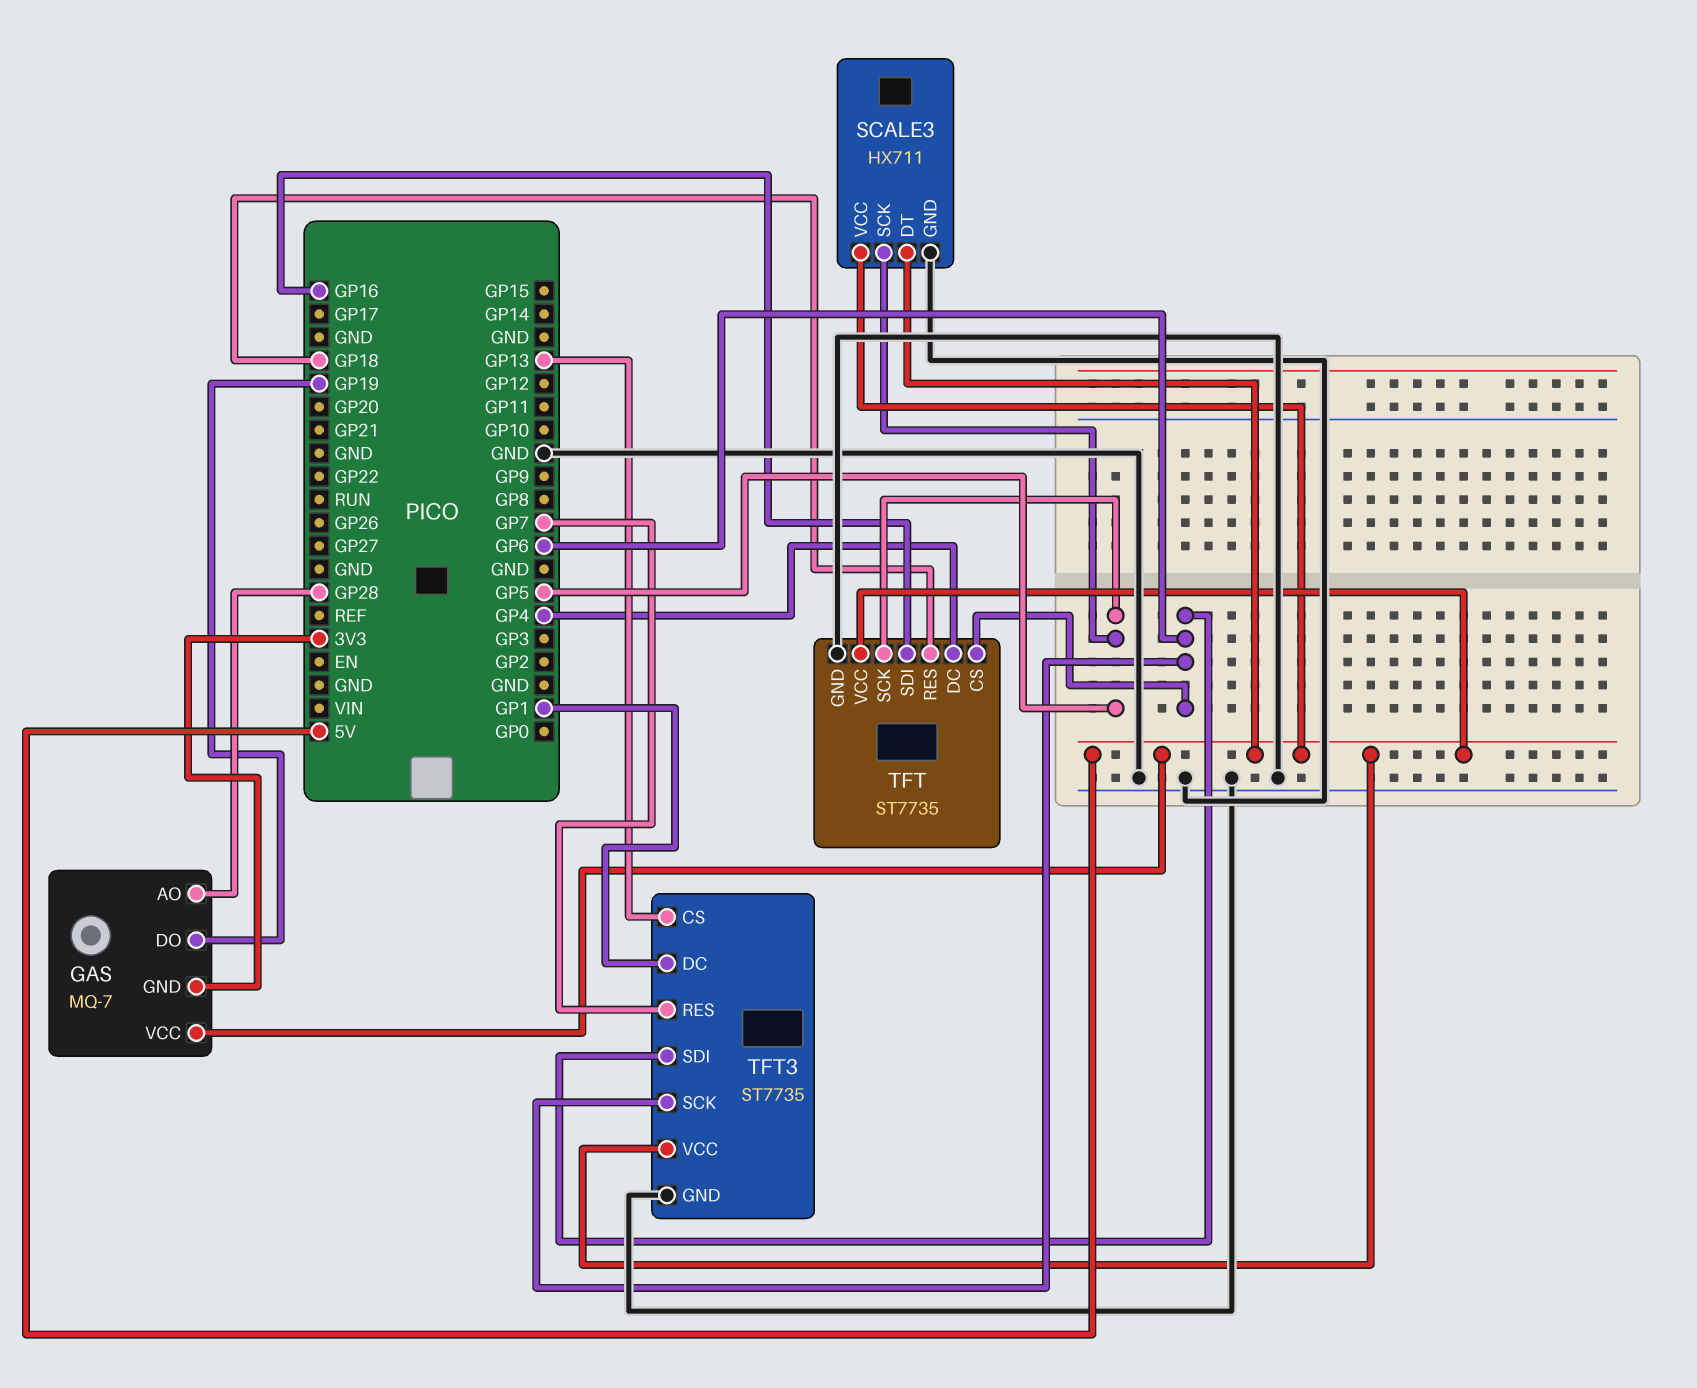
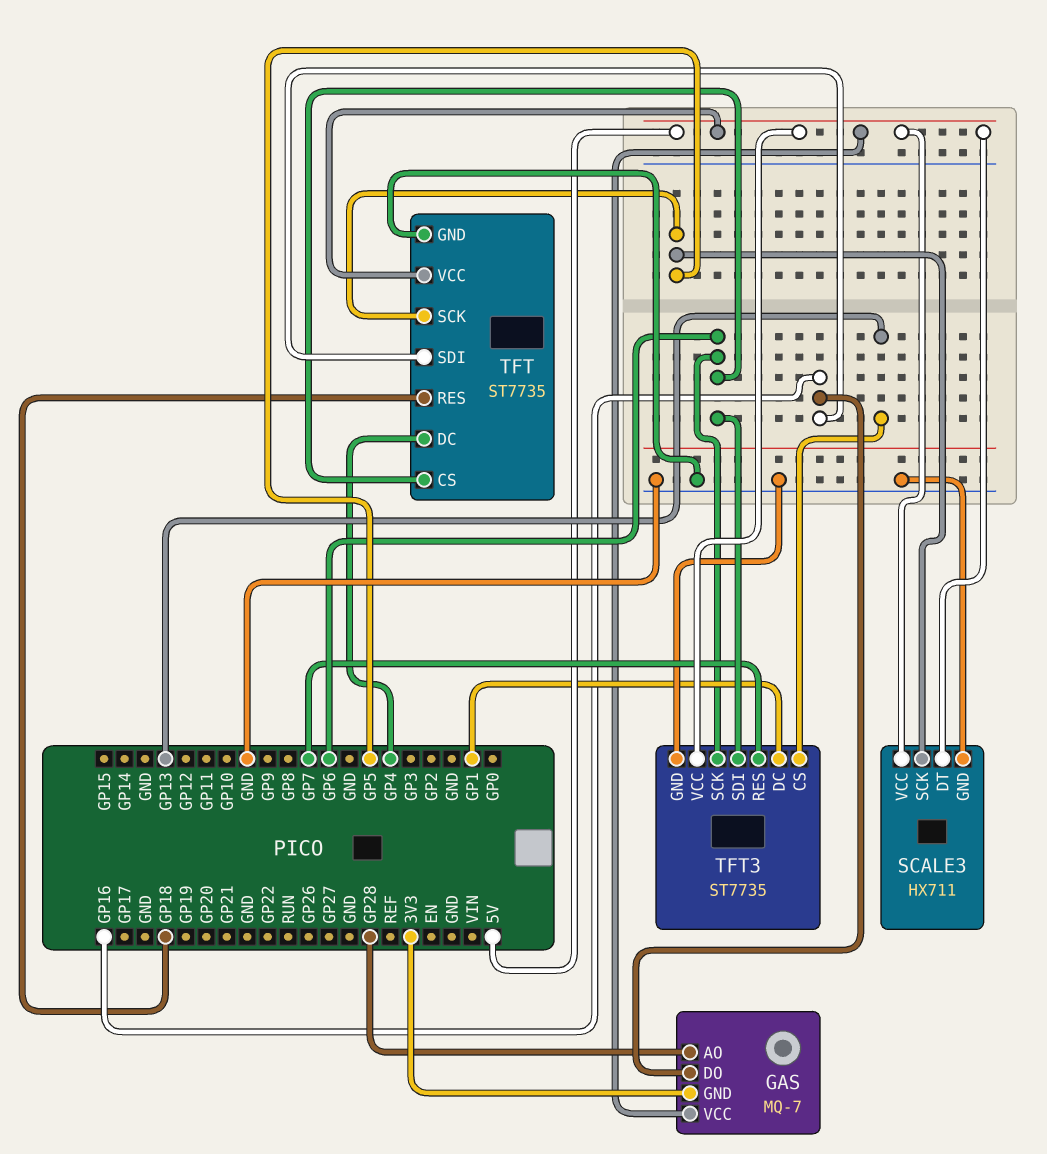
GAS pin DO: GP19 -> GP16

